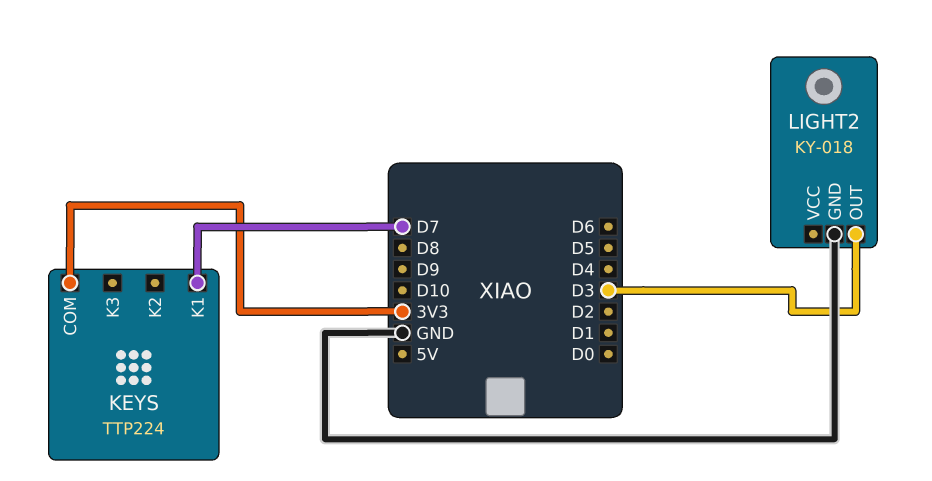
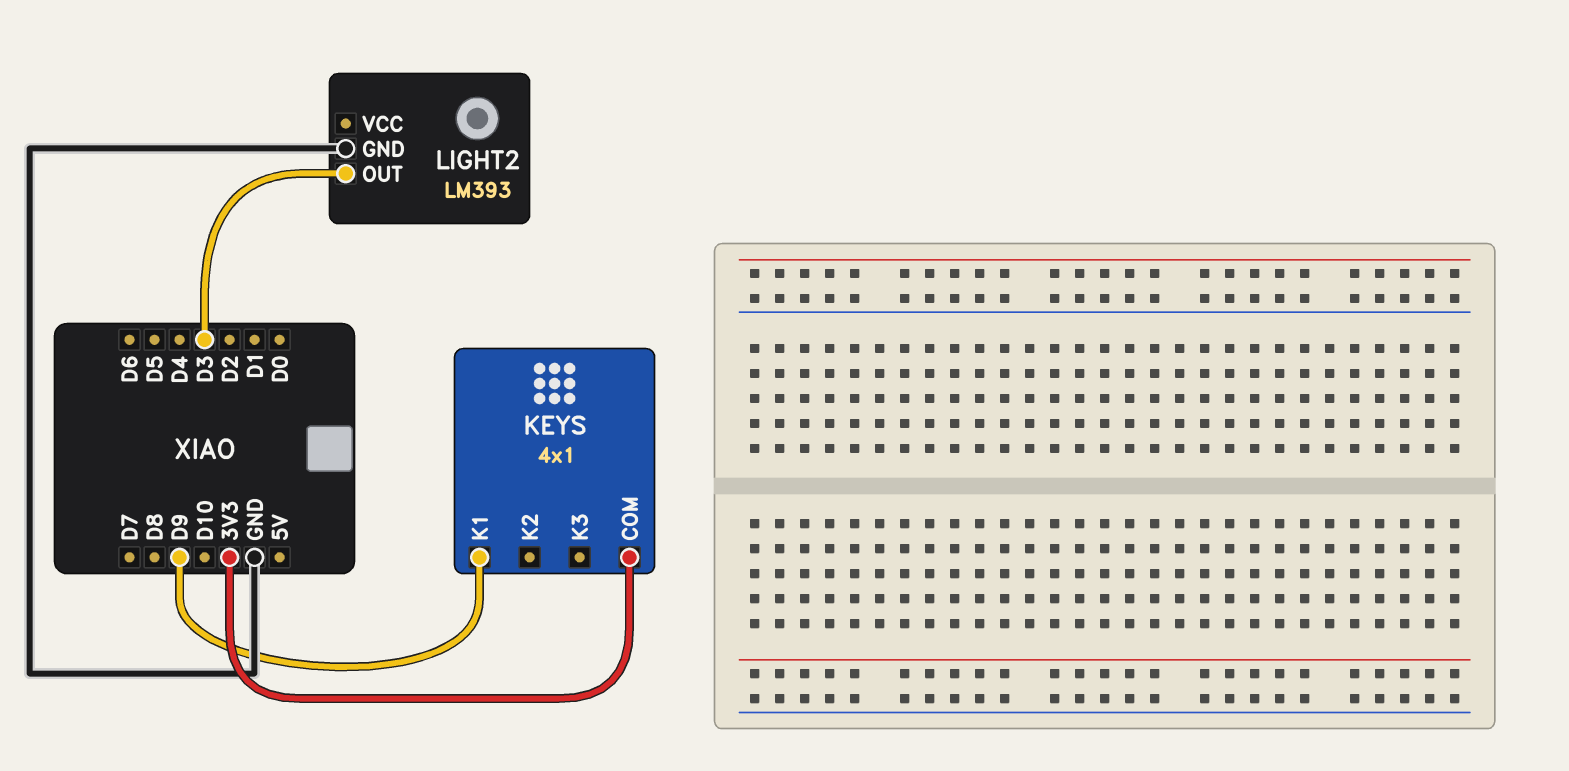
KEYS: TTP224 -> 4x1
KEYS pin K1: D7 -> D9
LIGHT2: KY-018 -> LM393

